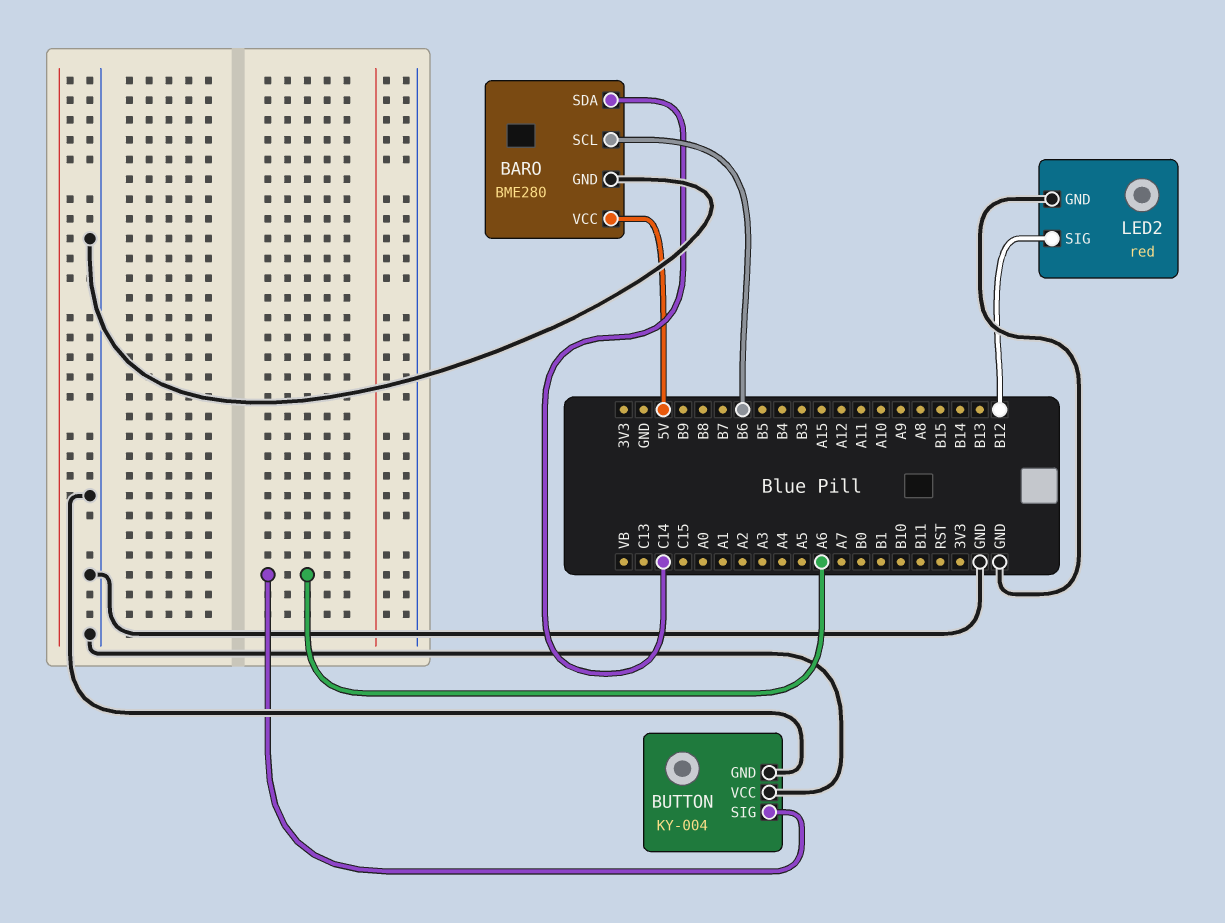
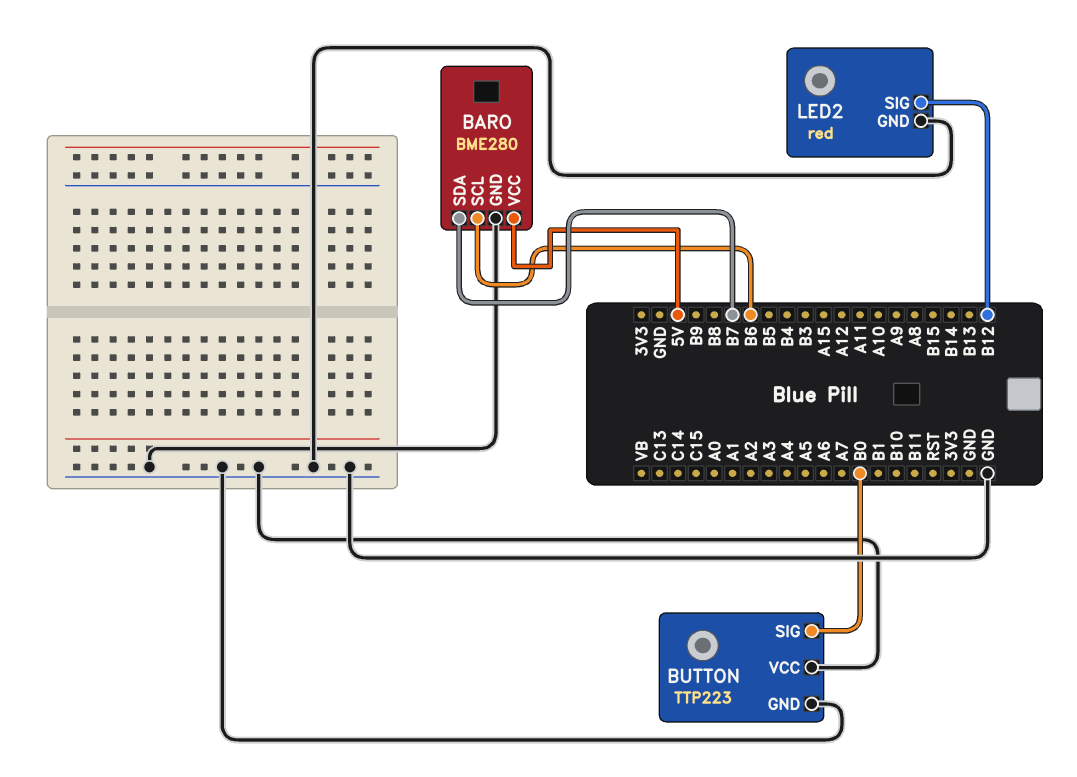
BARO pin SDA: C14 -> B7
BUTTON: KY-004 -> TTP223
BUTTON pin SIG: A6 -> B0

